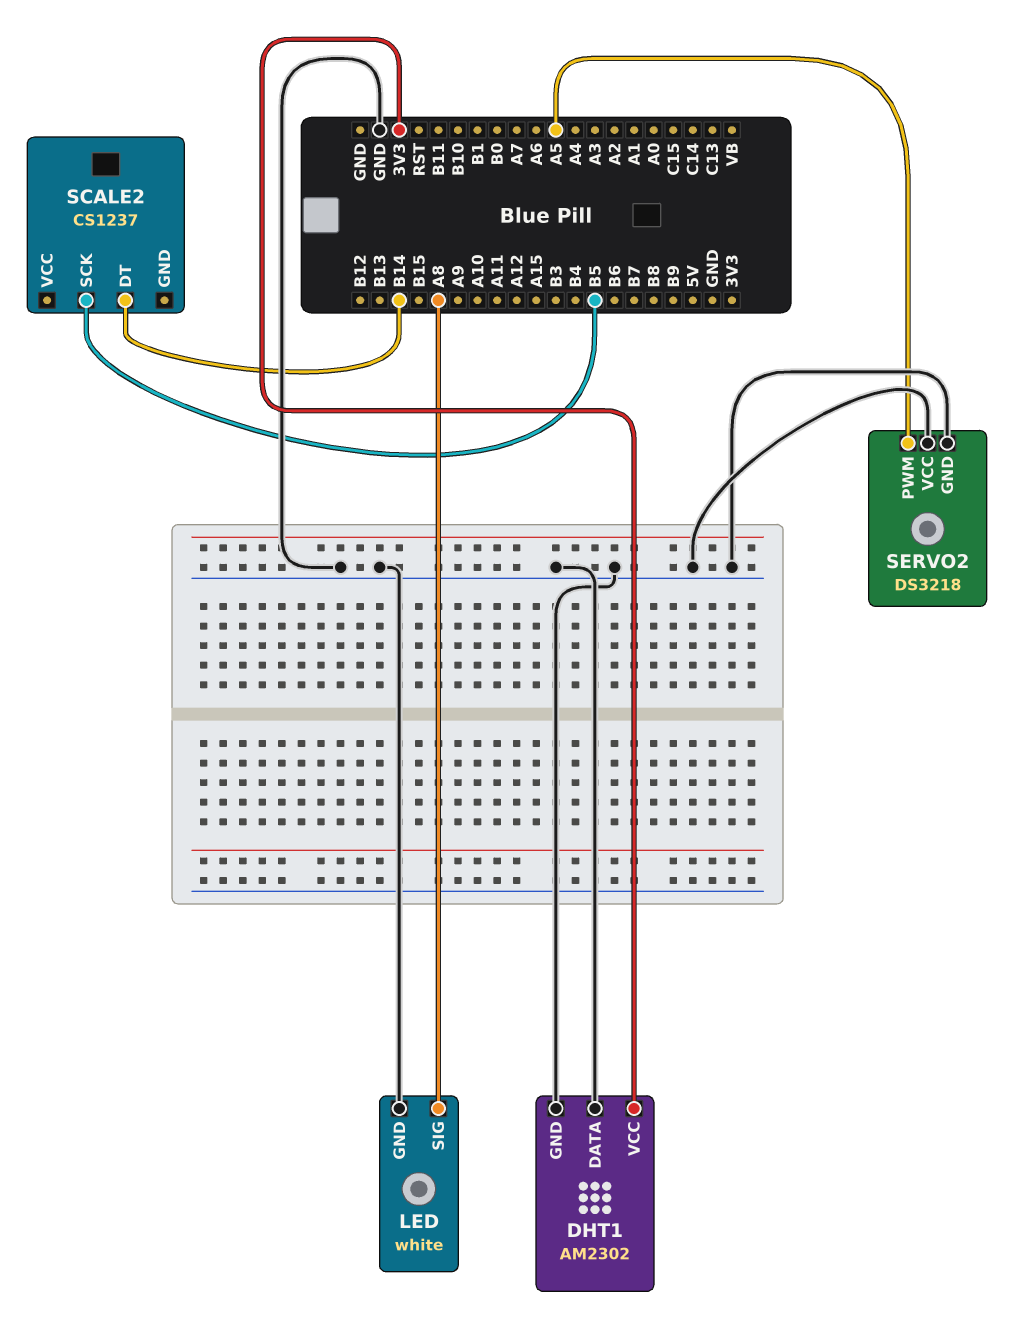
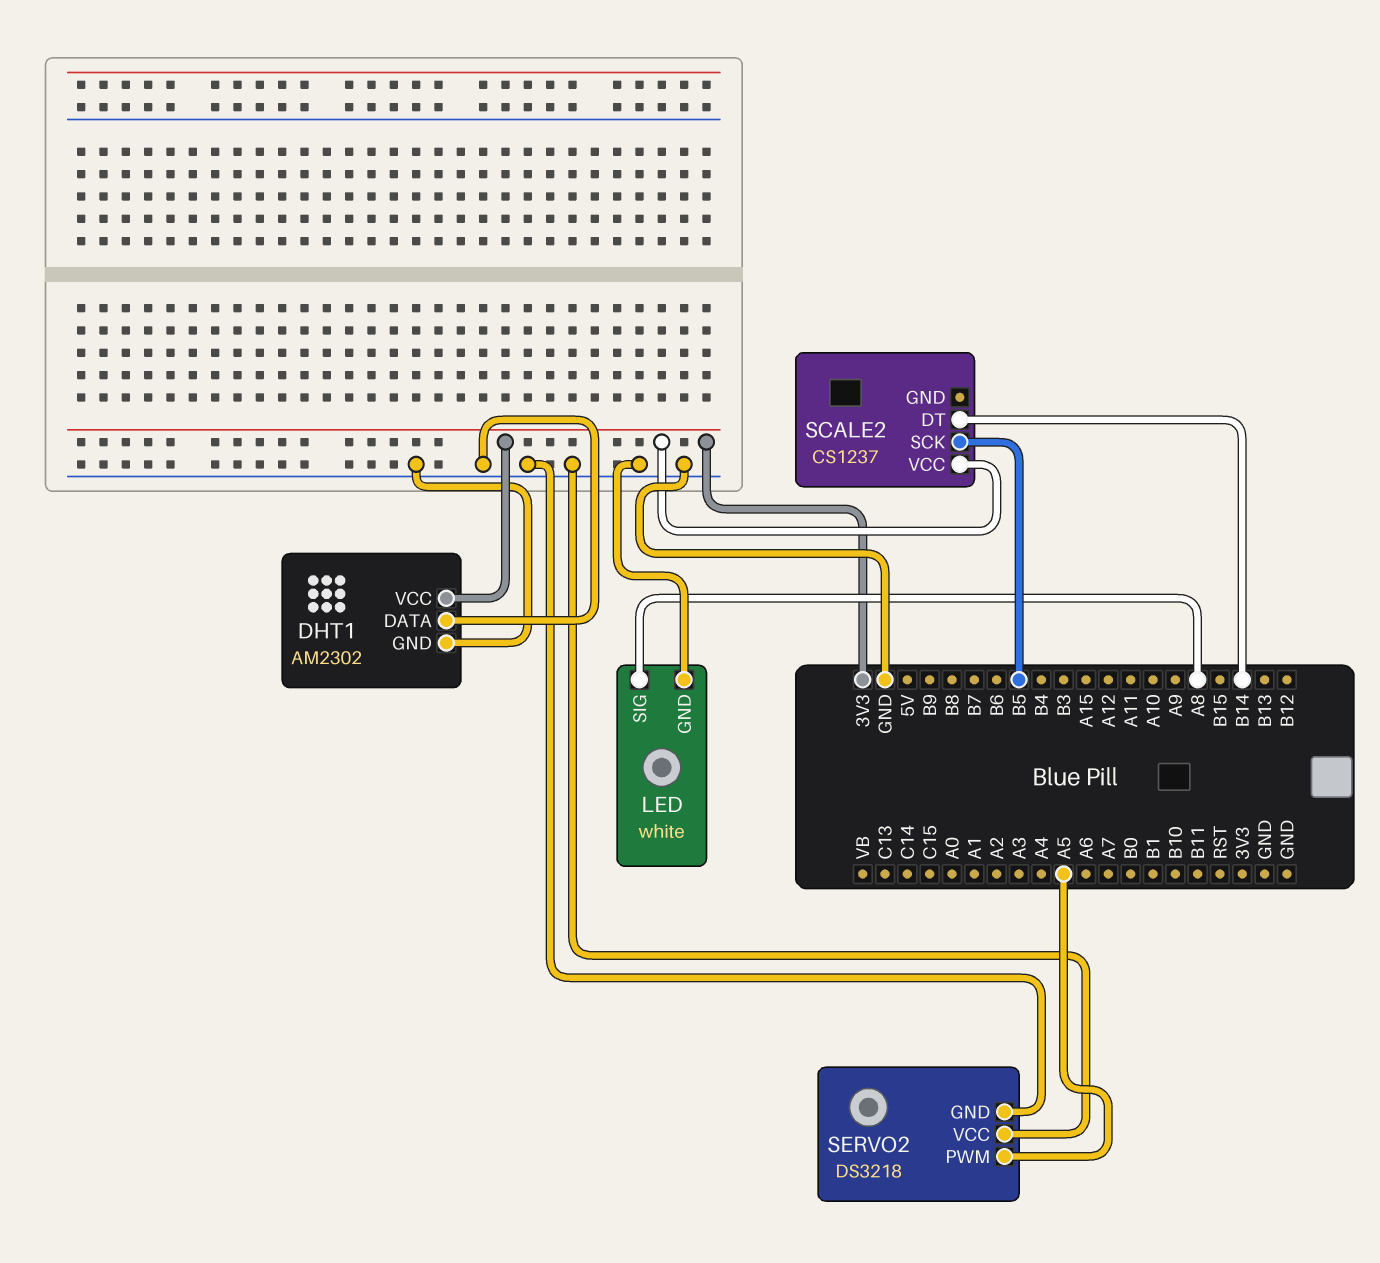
SCALE2 pin VCC: none -> 3V3

